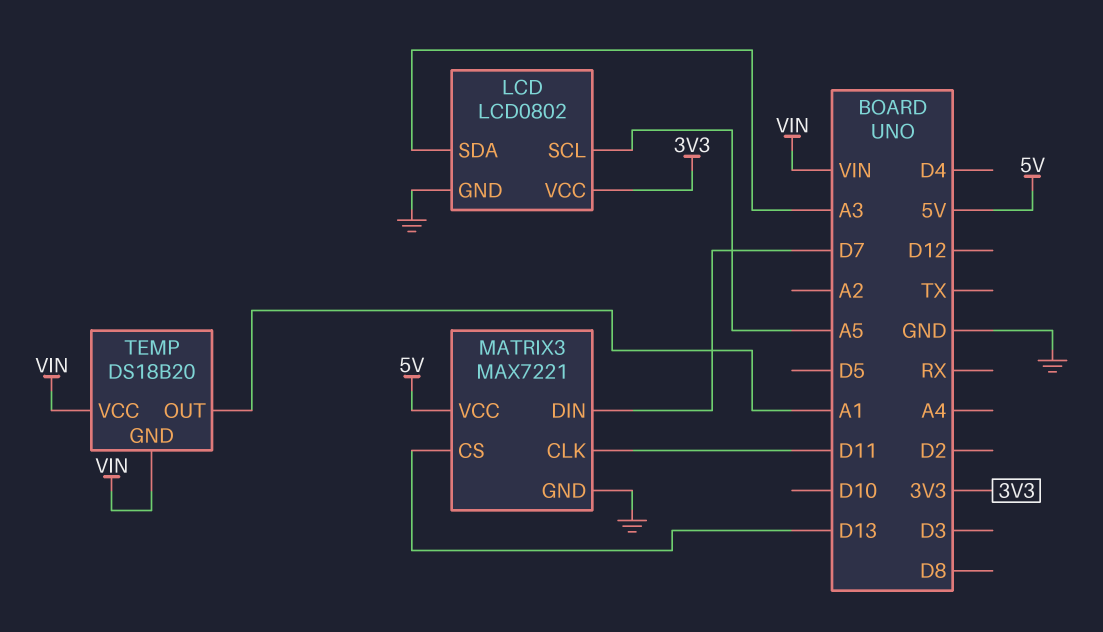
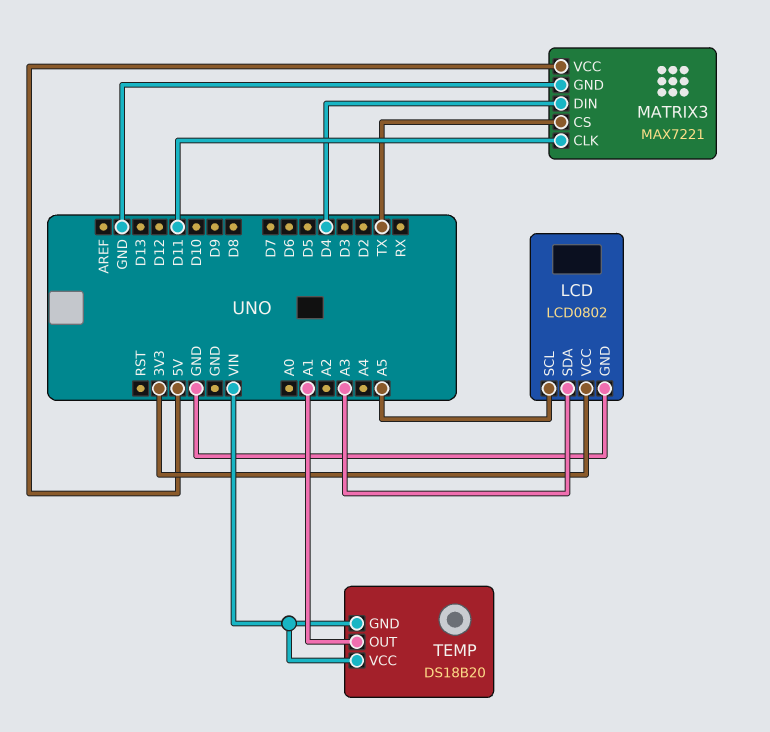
MATRIX3 pin CS: D13 -> TX
MATRIX3 pin DIN: D7 -> D4

